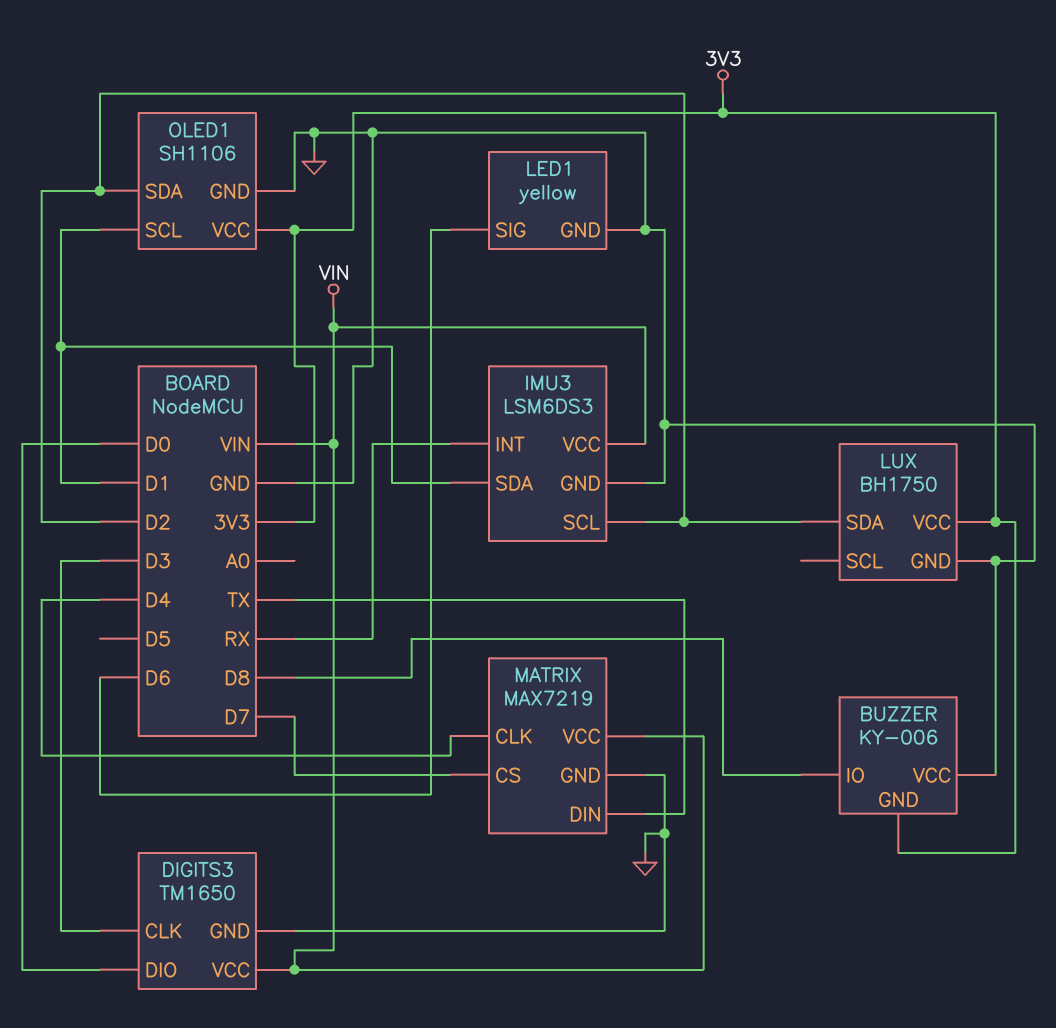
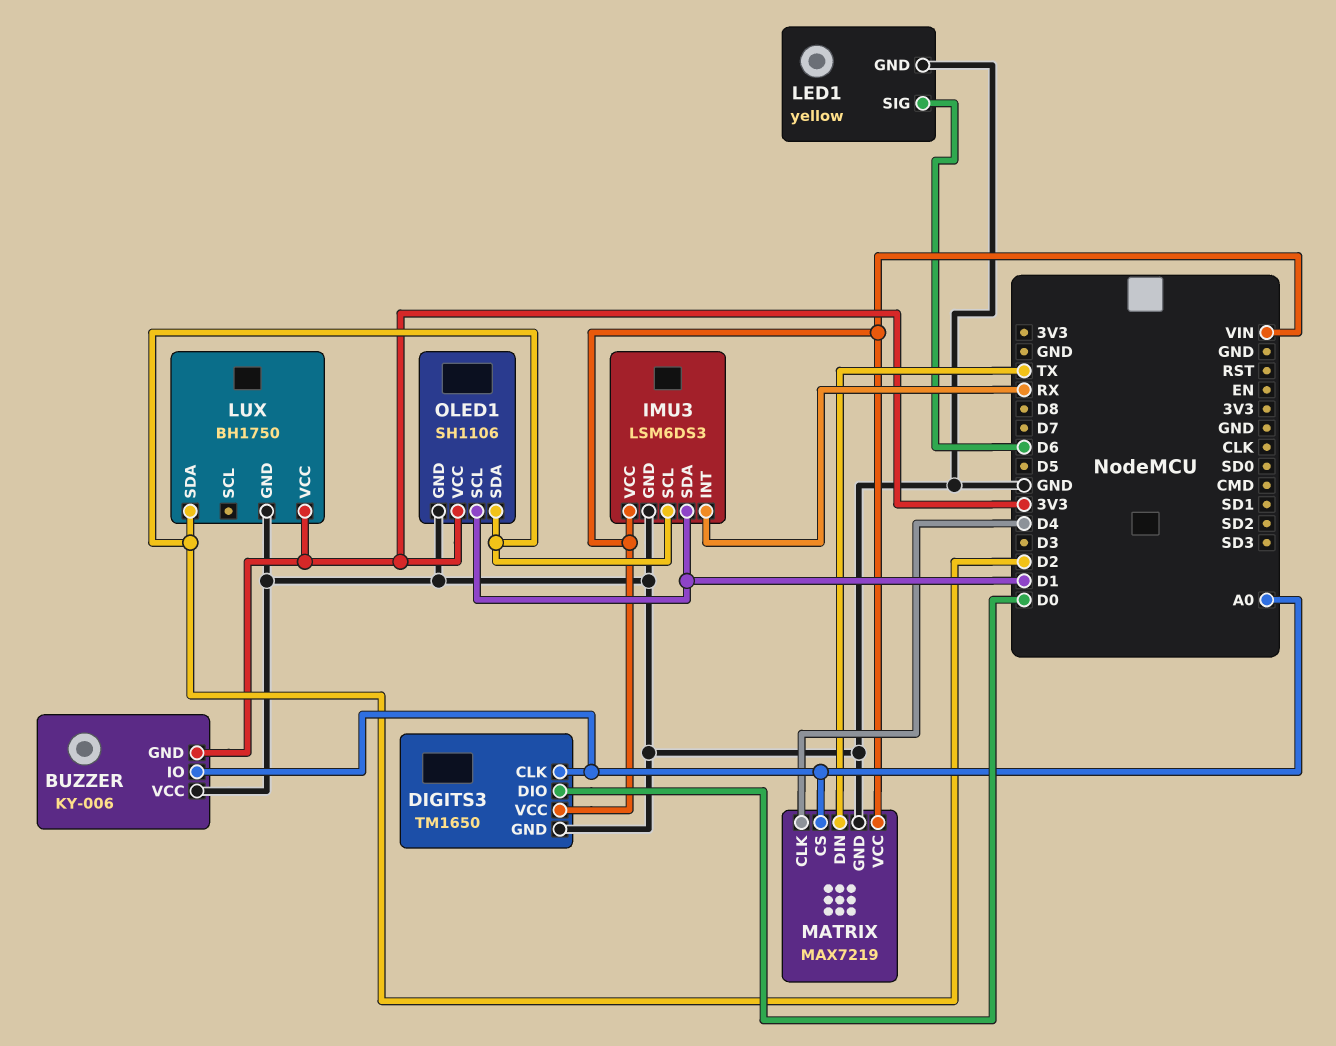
BUZZER pin IO: D8 -> A0
DIGITS3 pin CLK: D3 -> A0
MATRIX pin CS: D7 -> A0

